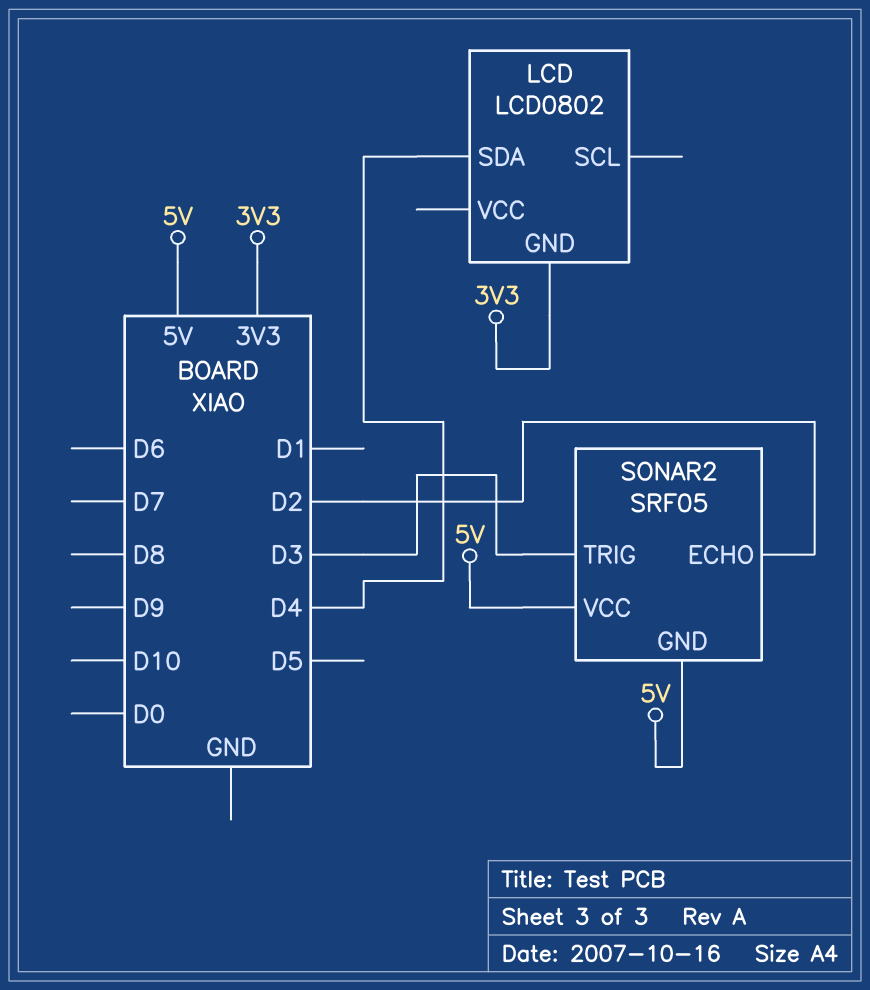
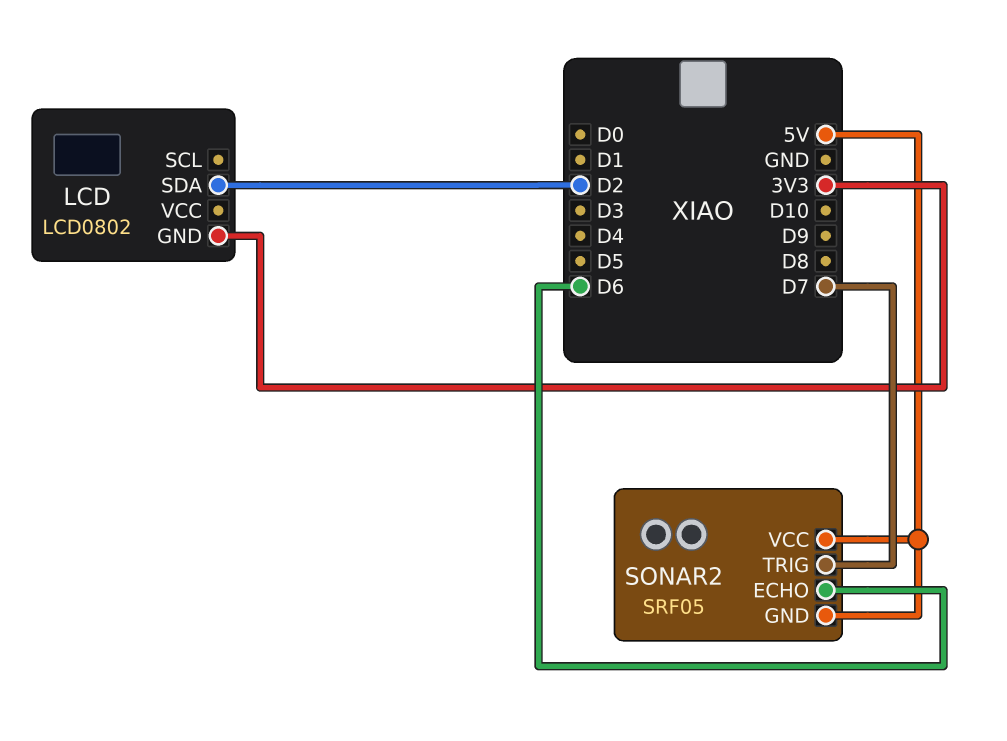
LCD pin SDA: D4 -> D2
SONAR2 pin ECHO: D2 -> D6
SONAR2 pin TRIG: D3 -> D7

